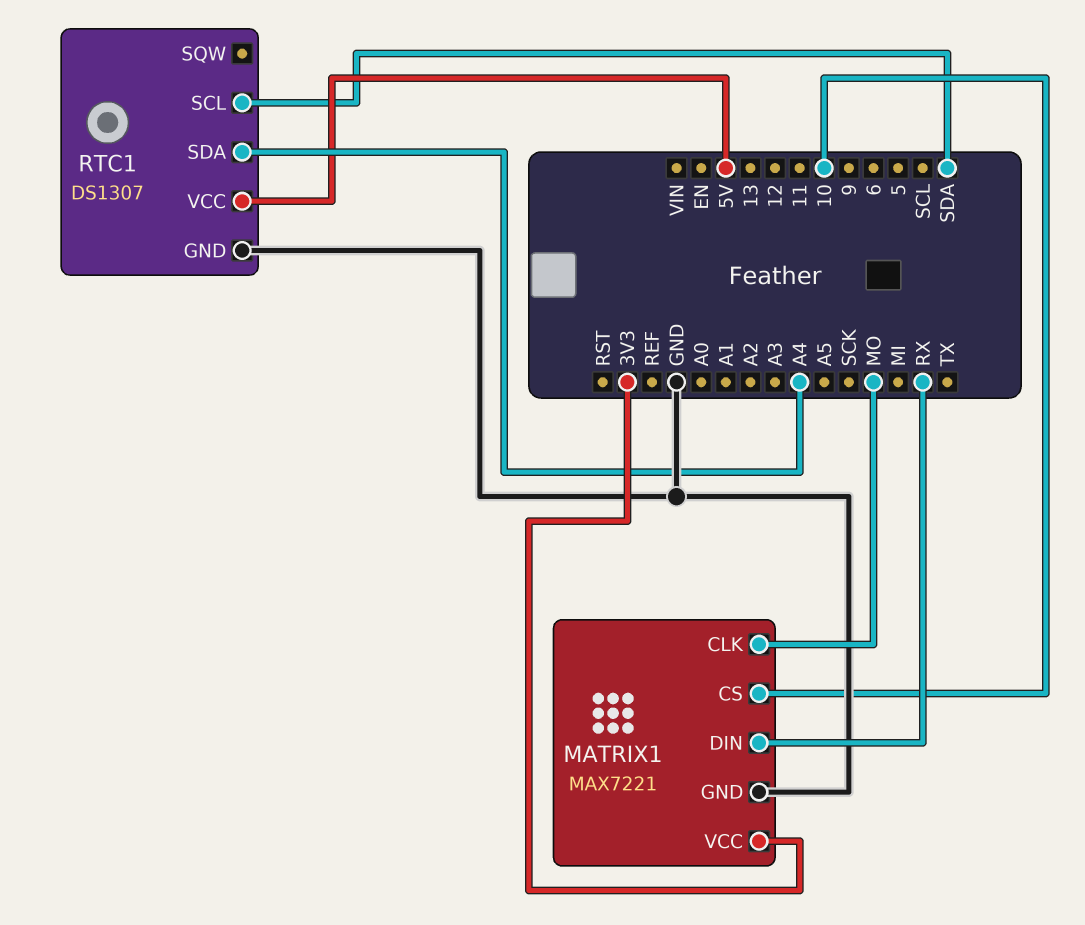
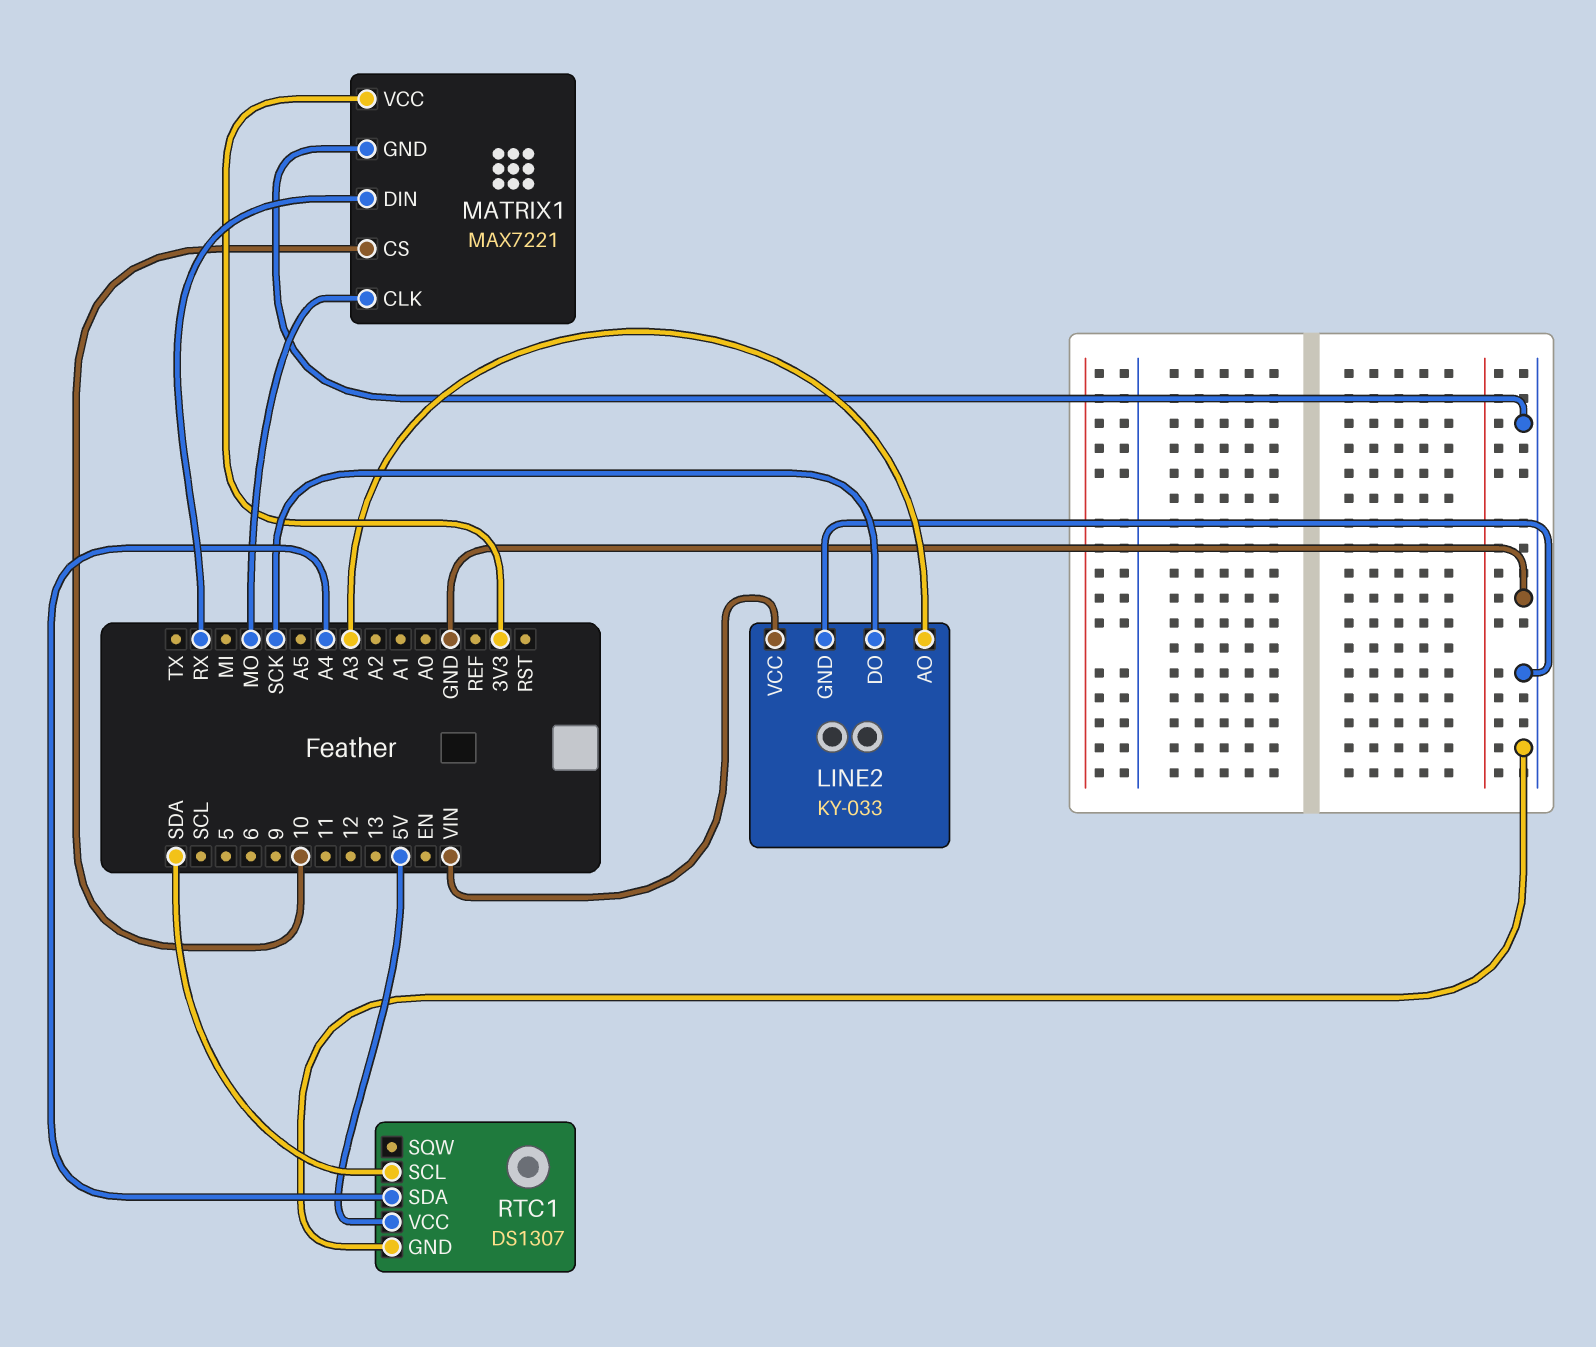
LINE2: none -> KY-033
LINE2 pin AO: none -> A3
LINE2 pin DO: none -> SCK
LINE2 pin GND: none -> GND
LINE2 pin VCC: none -> VIN

